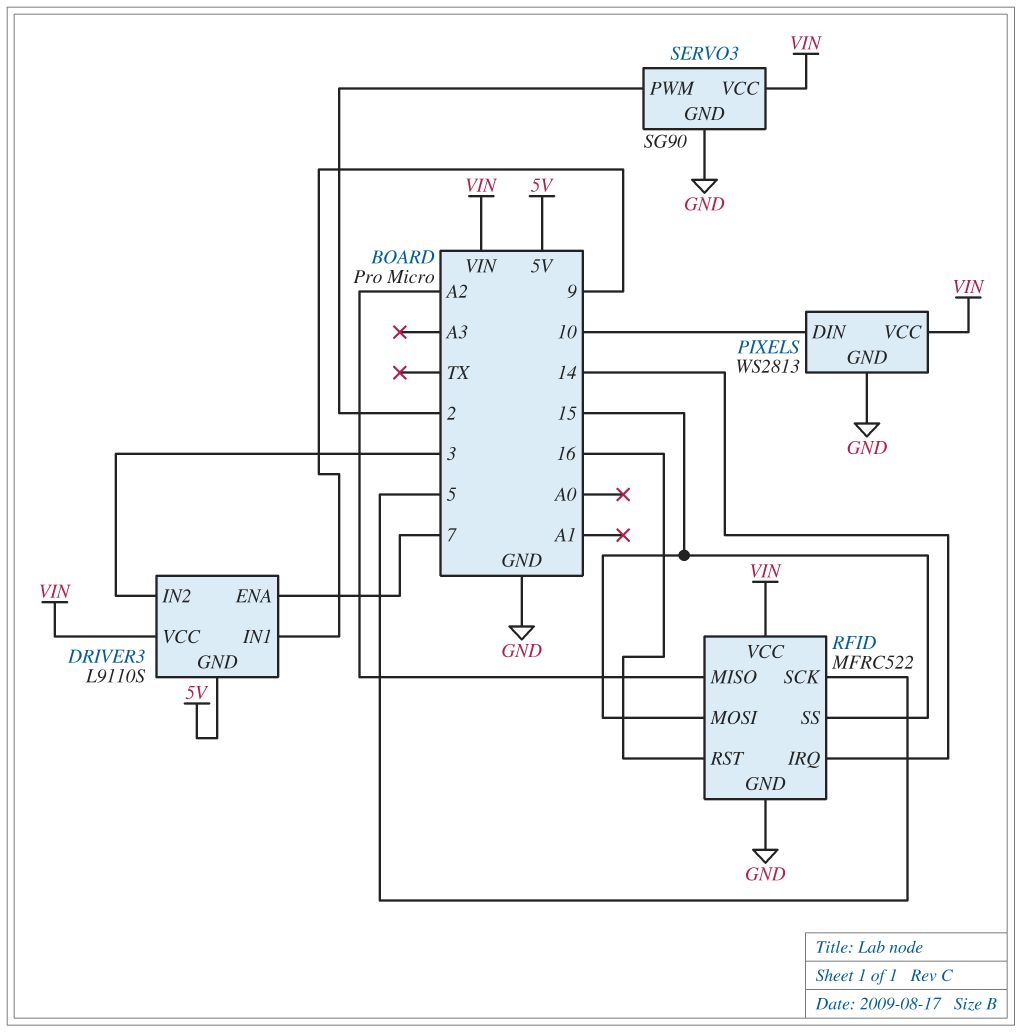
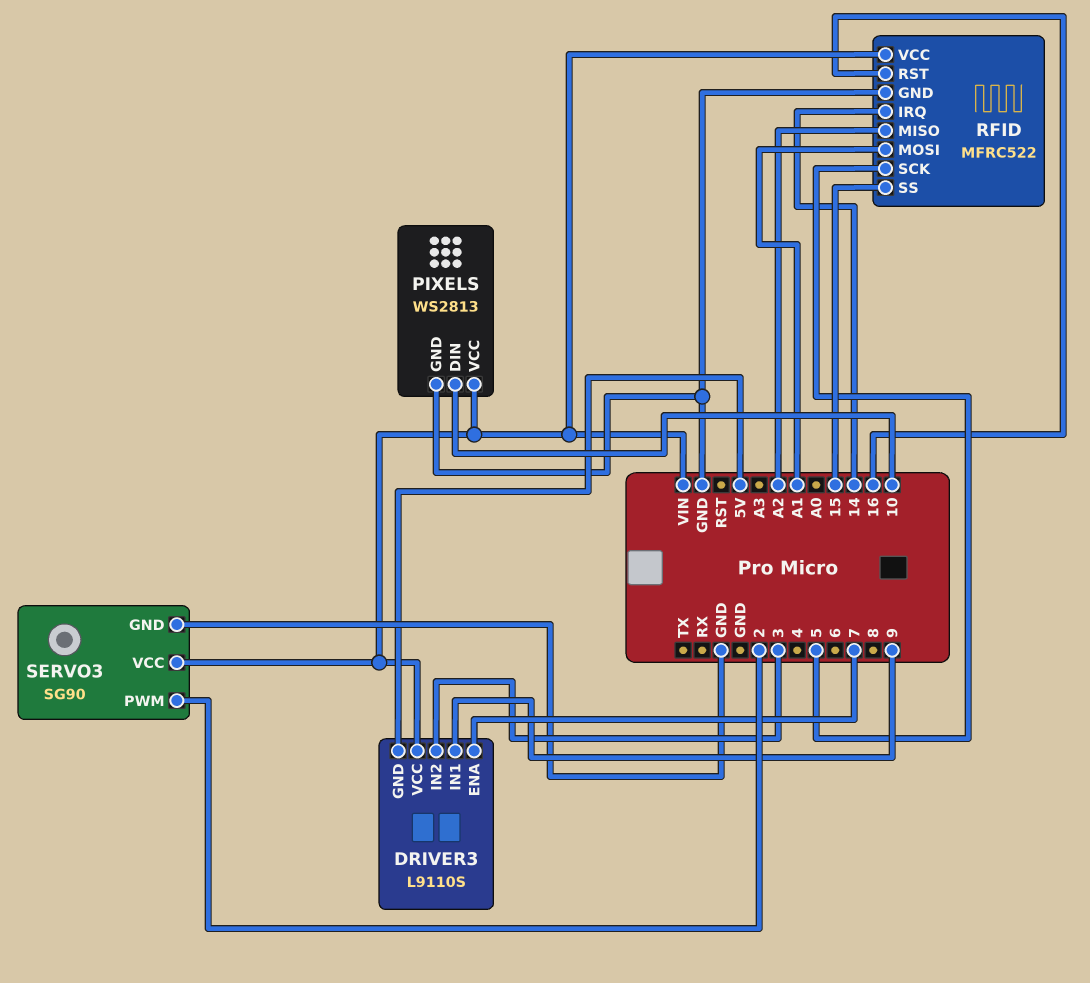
RFID pin MOSI: 15 -> A1

